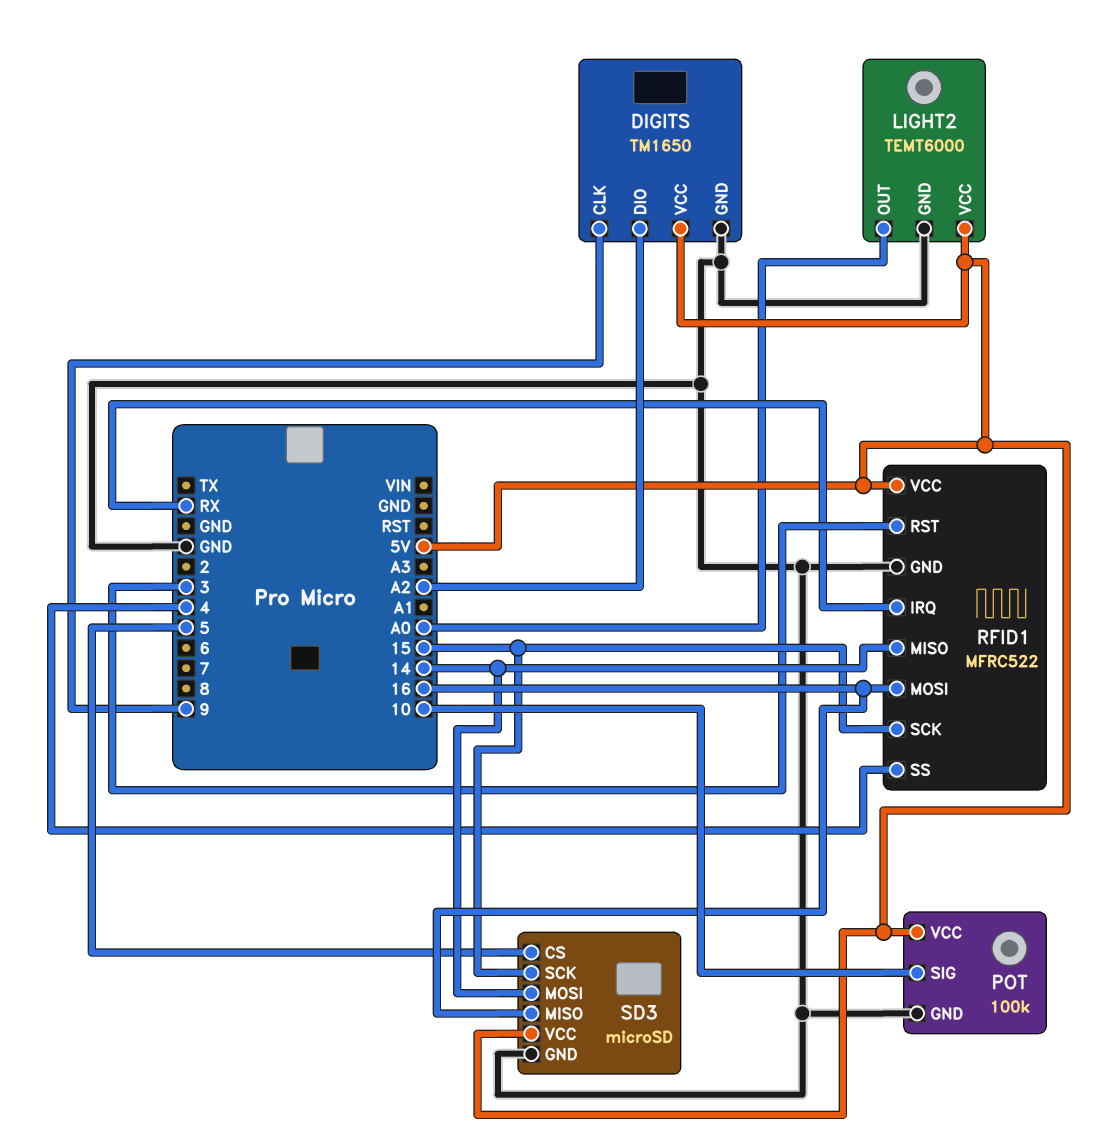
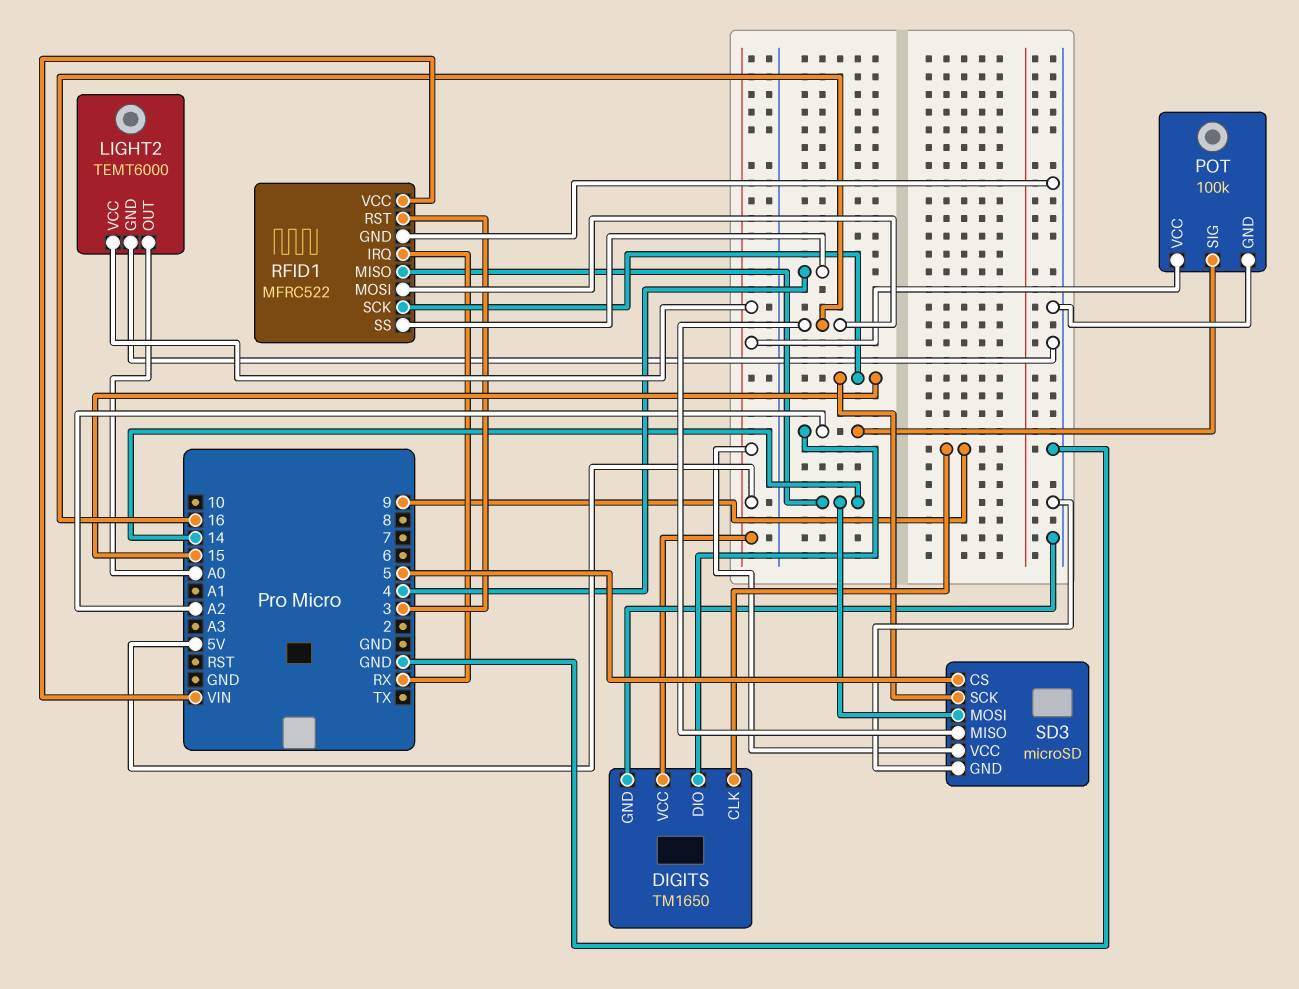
POT pin SIG: 10 -> A2
RFID1 pin VCC: 5V -> VIN

